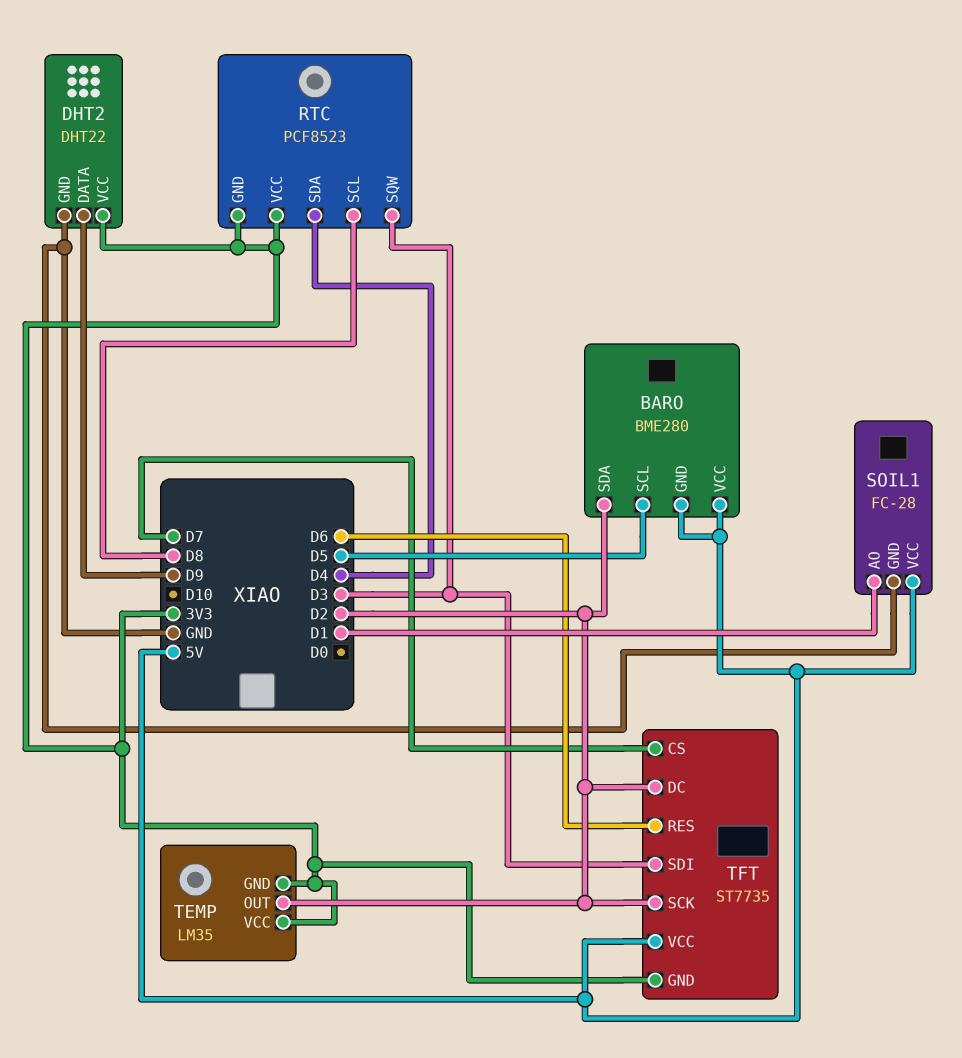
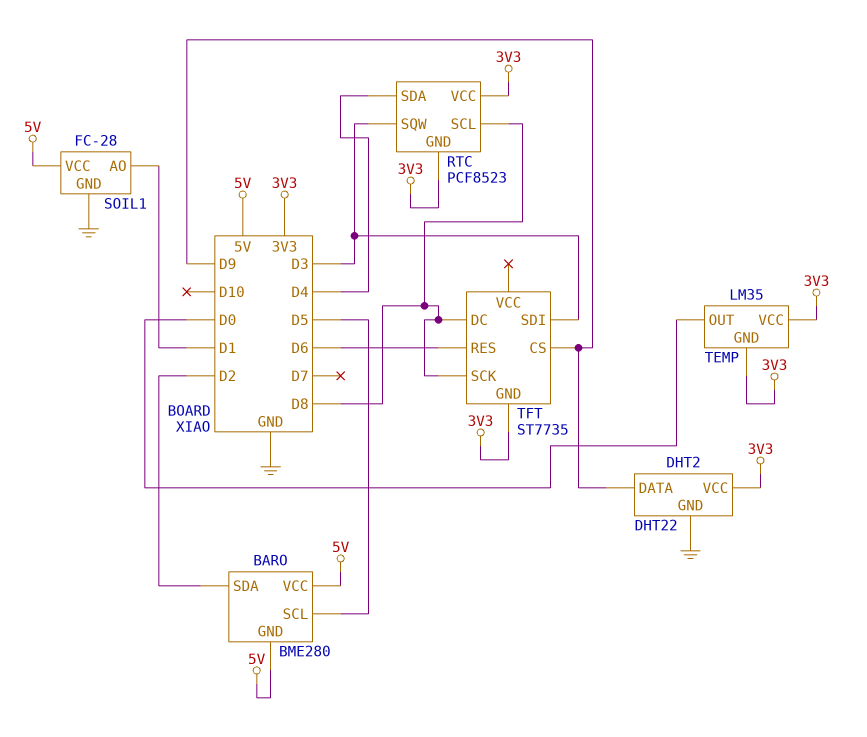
TEMP pin OUT: D2 -> D0
TFT pin CS: D7 -> D9
TFT pin DC: D2 -> D8
TFT pin SCK: D2 -> D8
TFT pin VCC: 5V -> none

